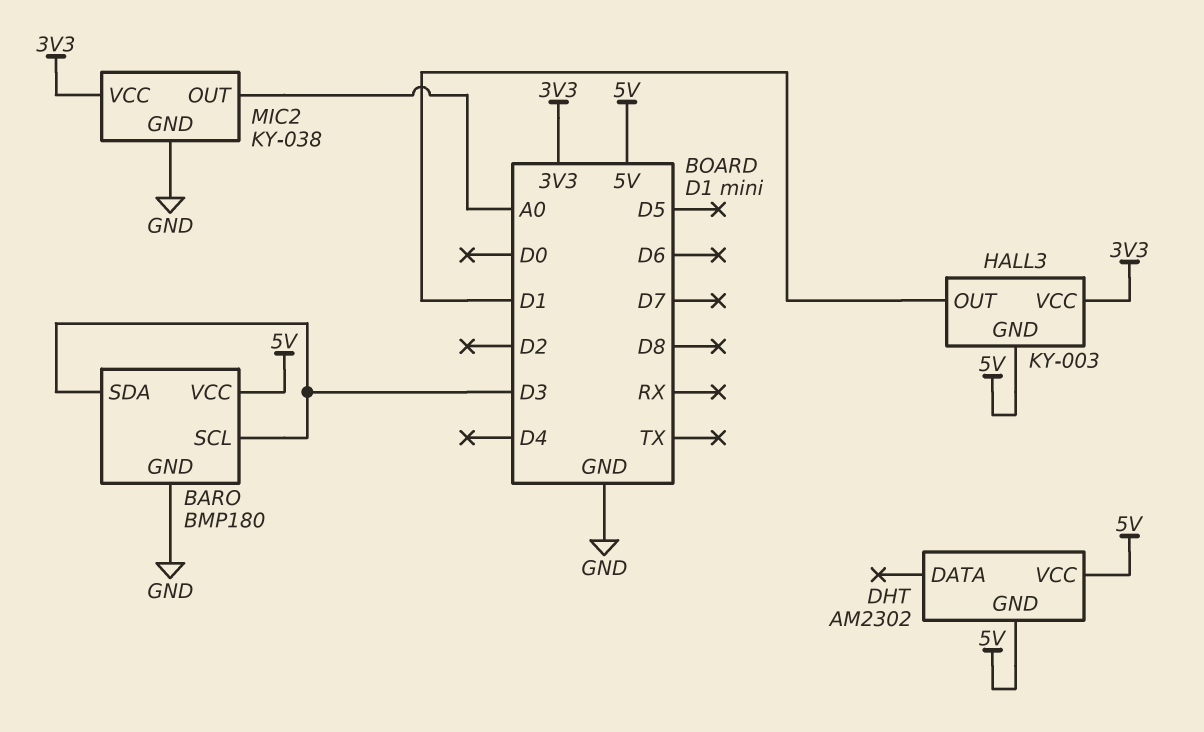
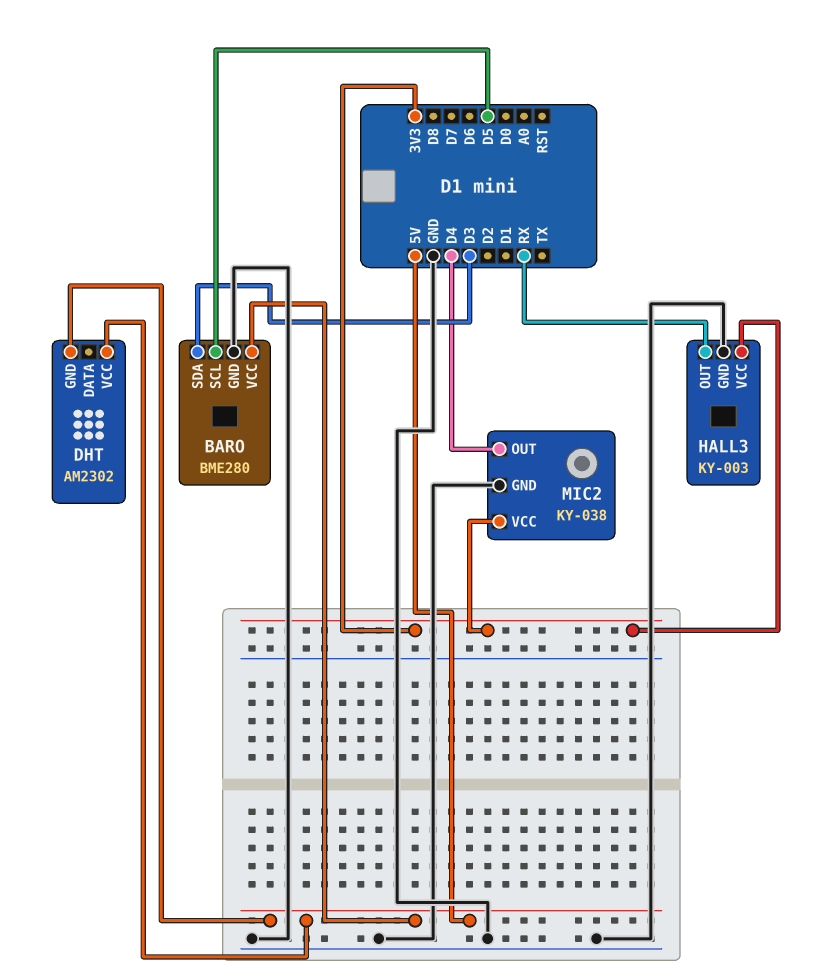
BARO: BMP180 -> BME280
BARO pin SCL: D3 -> D5
HALL3 pin GND: 5V -> GND
HALL3 pin OUT: D1 -> RX
MIC2 pin OUT: A0 -> D4

